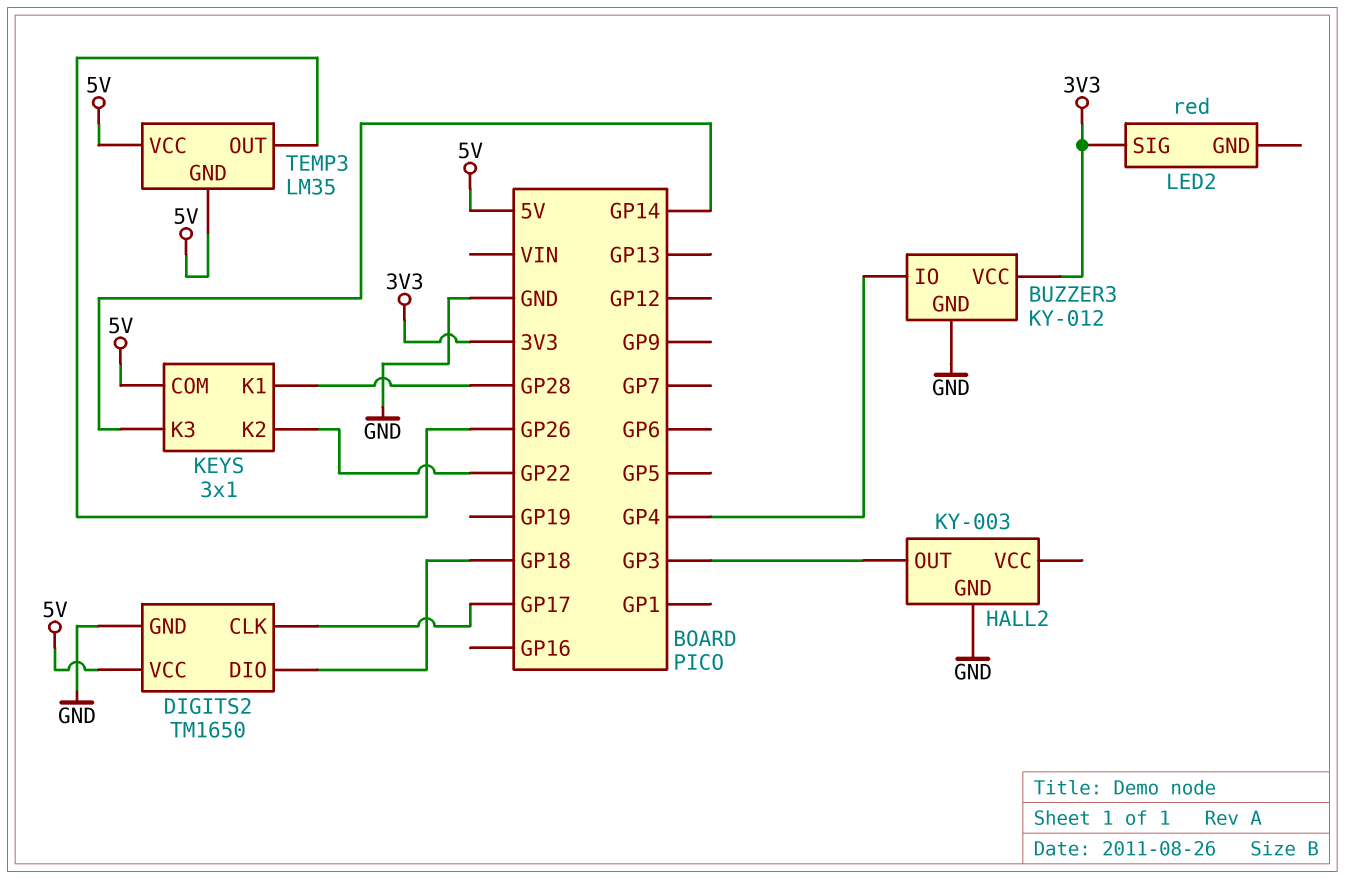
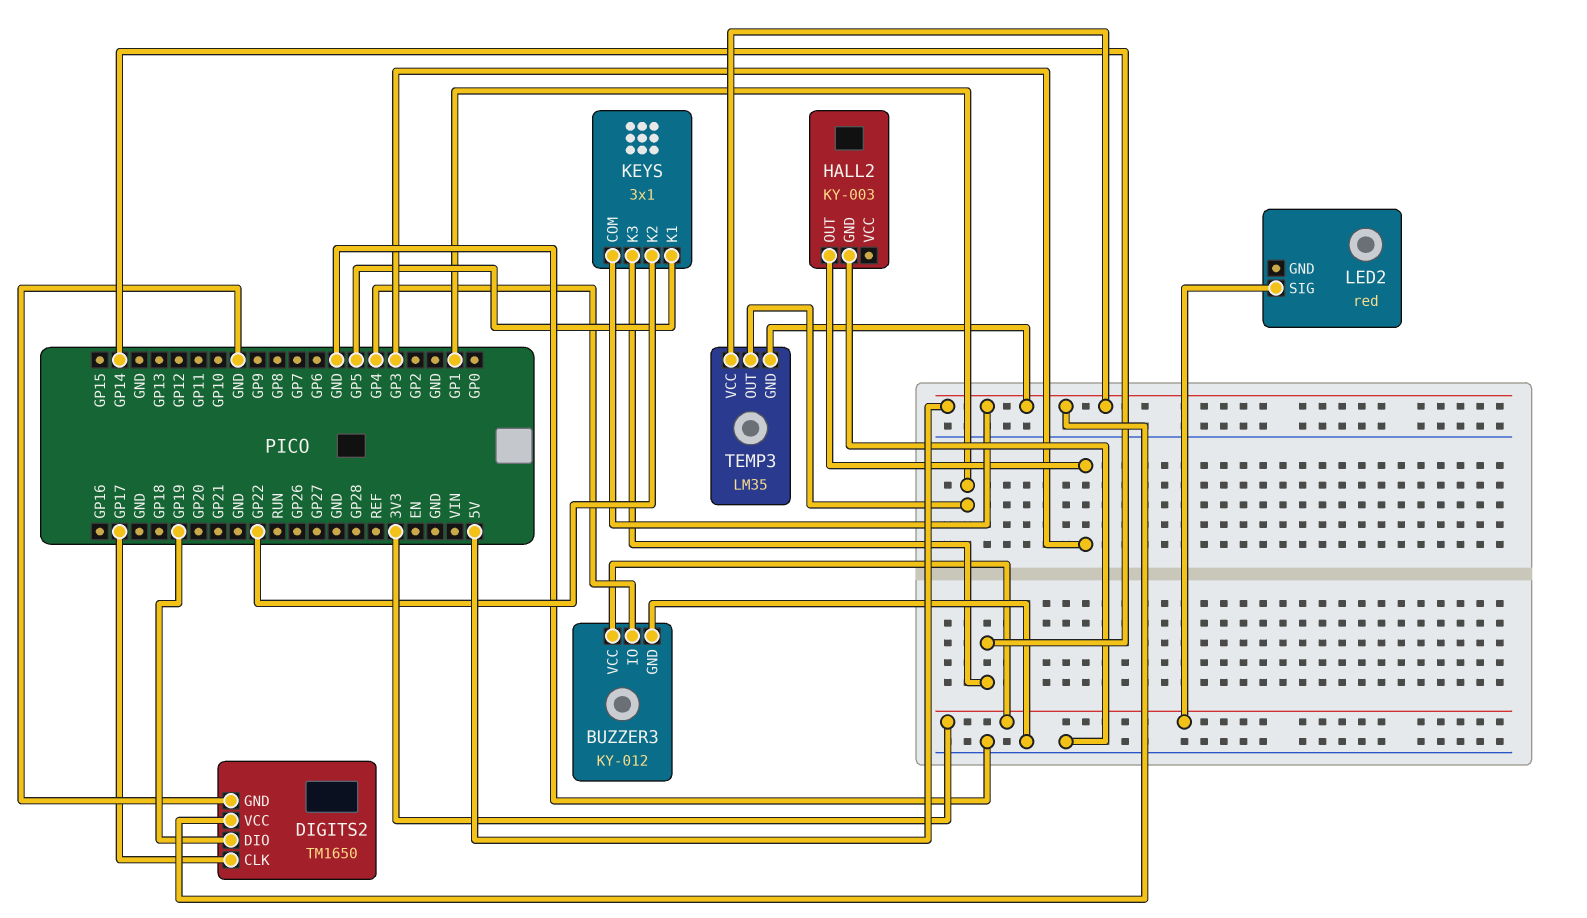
DIGITS2 pin DIO: GP18 -> GP19
KEYS pin K1: GP28 -> GP5
TEMP3 pin OUT: GP26 -> GP1

